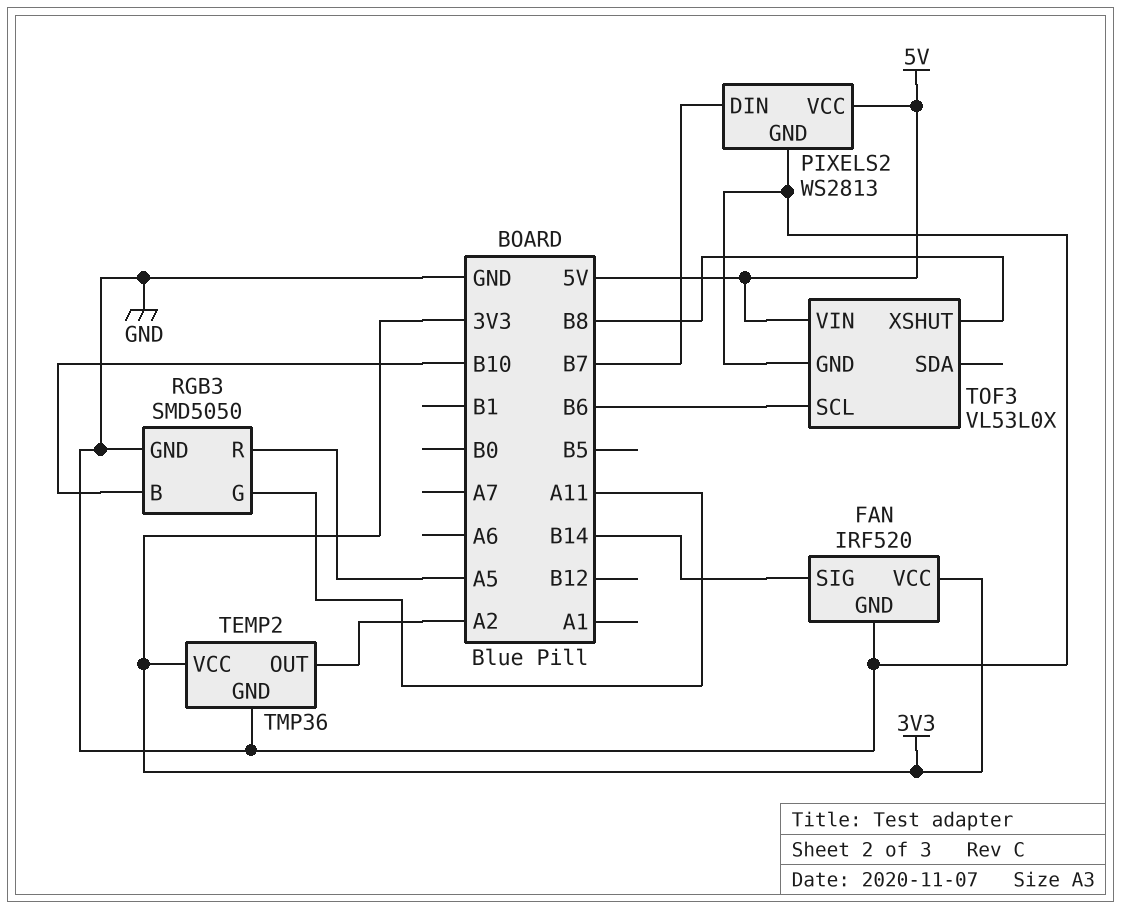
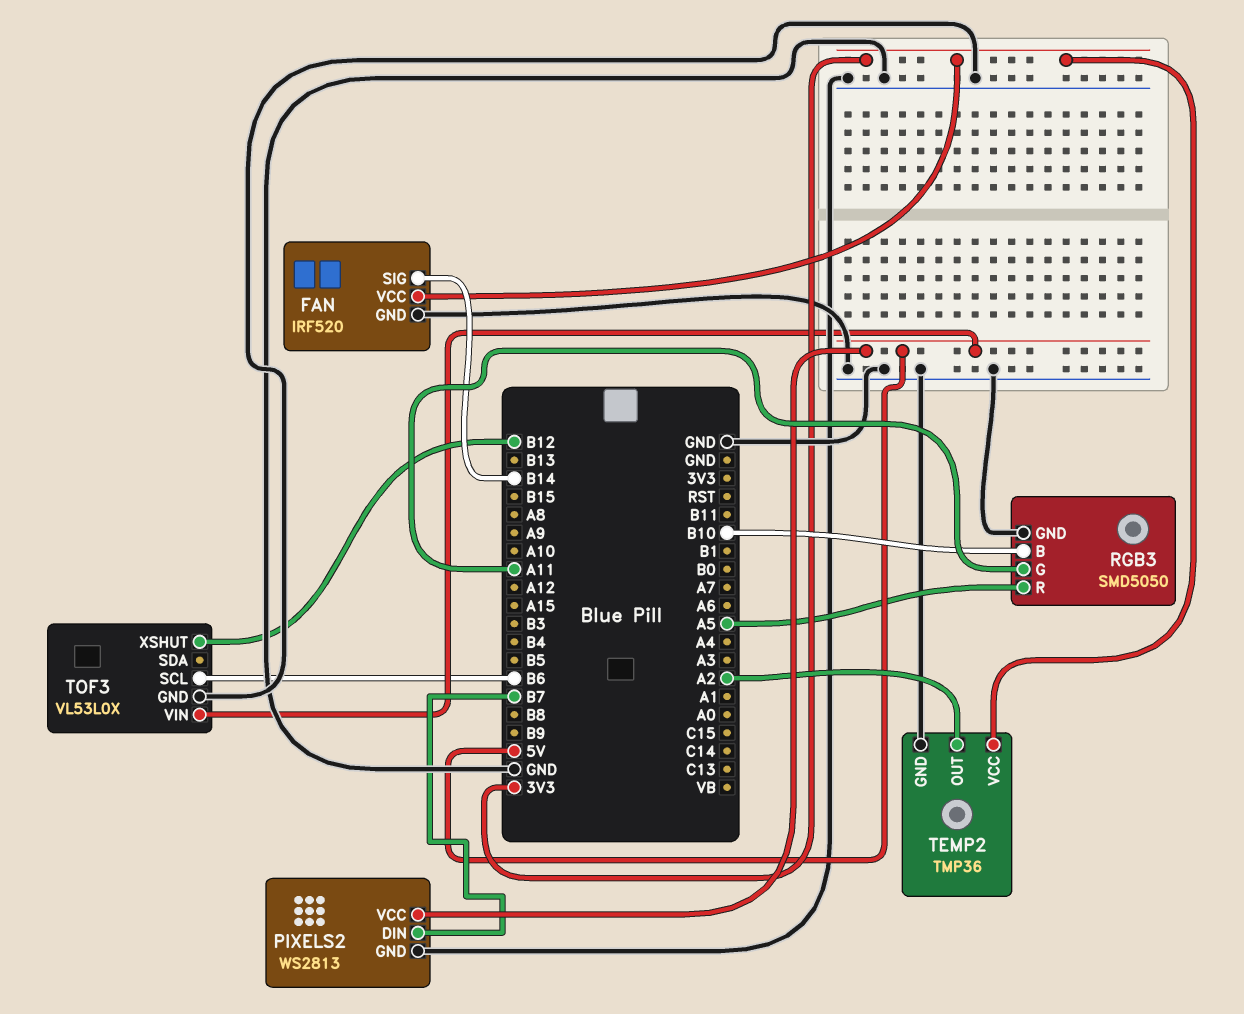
TOF3 pin XSHUT: B8 -> B12

